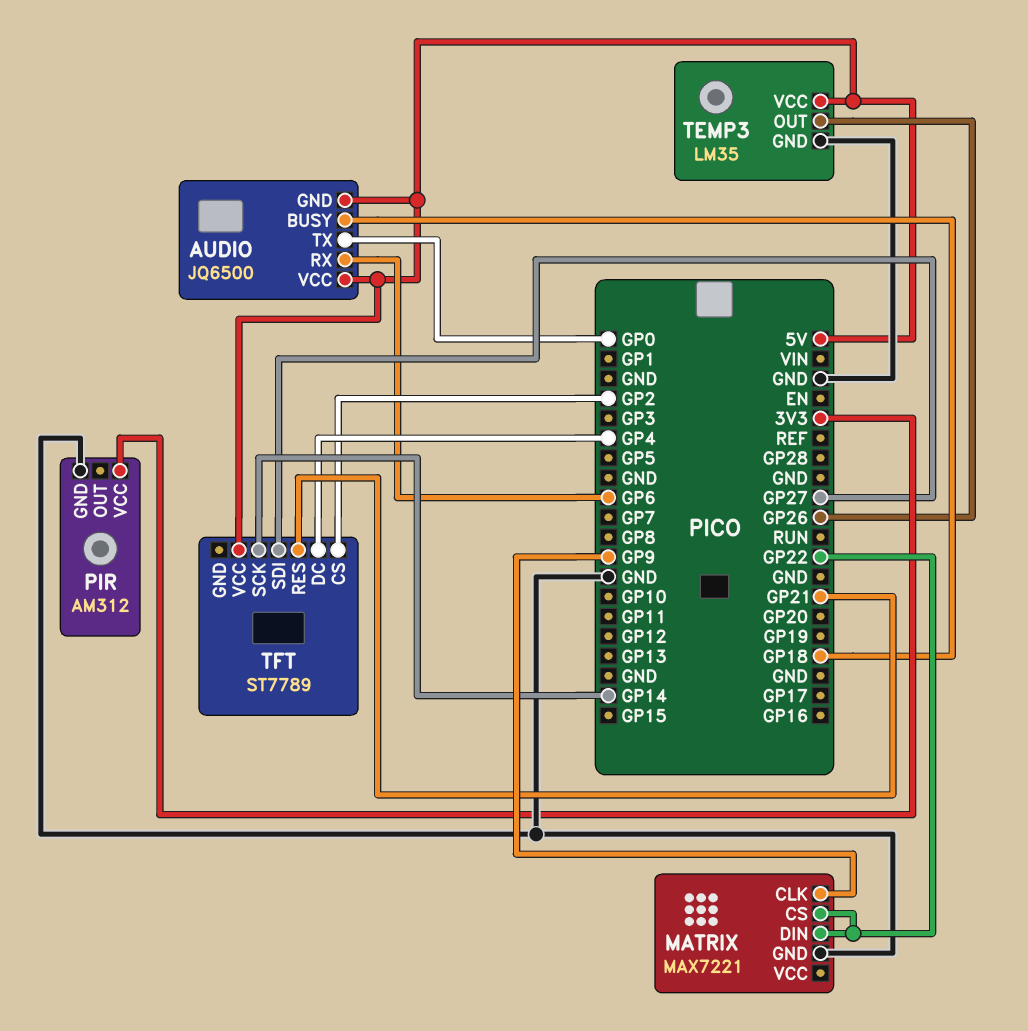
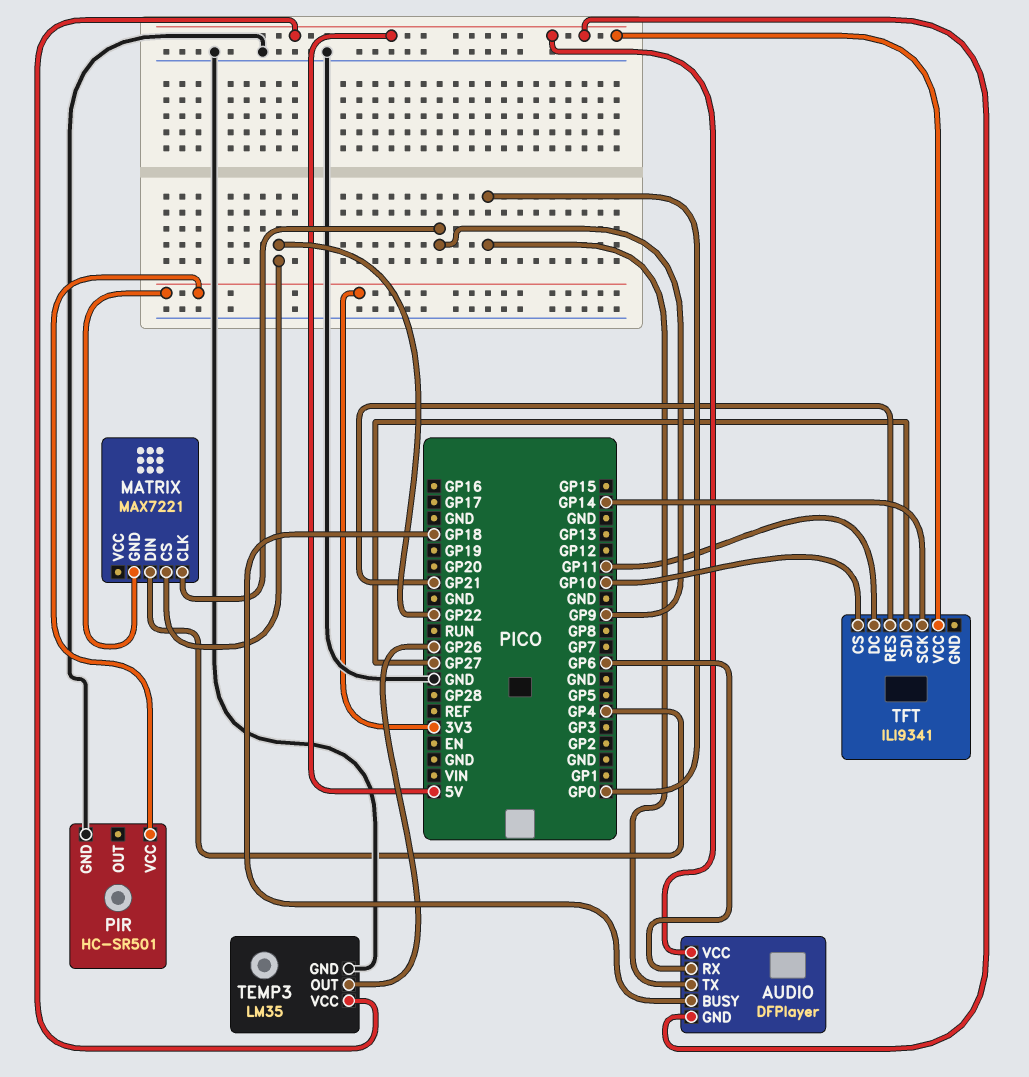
AUDIO: JQ6500 -> DFPlayer
MATRIX pin DIN: GP22 -> GP4
MATRIX pin GND: GND -> 3V3
PIR: AM312 -> HC-SR501
TFT: ST7789 -> ILI9341
TFT pin CS: GP2 -> GP10
TFT pin DC: GP4 -> GP11

